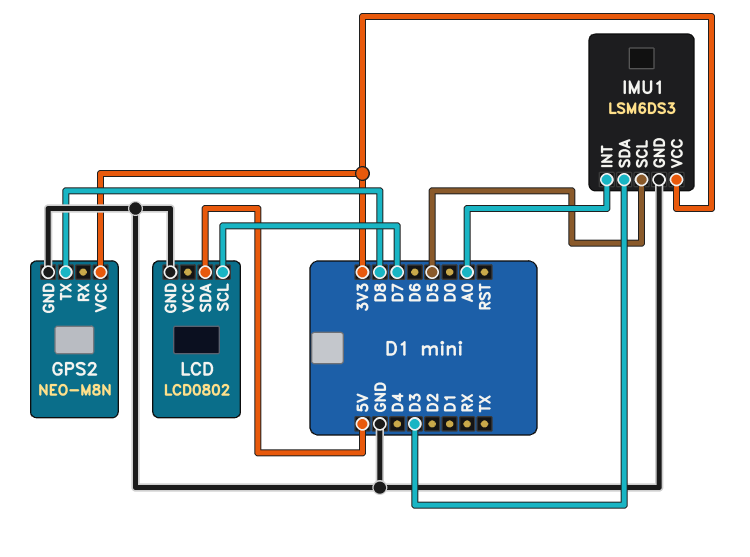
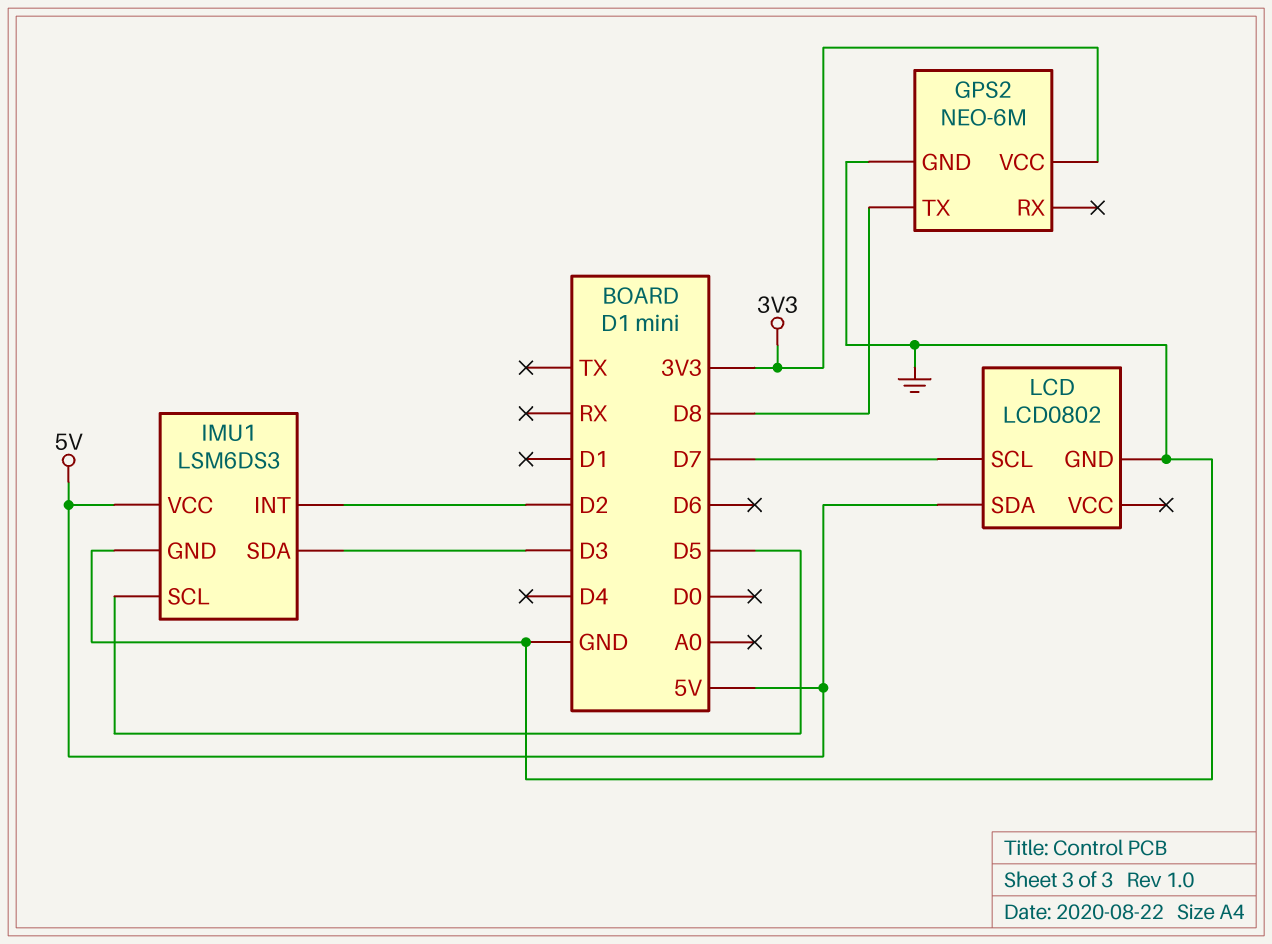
GPS2: NEO-M8N -> NEO-6M
IMU1 pin INT: A0 -> D2
IMU1 pin VCC: 3V3 -> 5V

